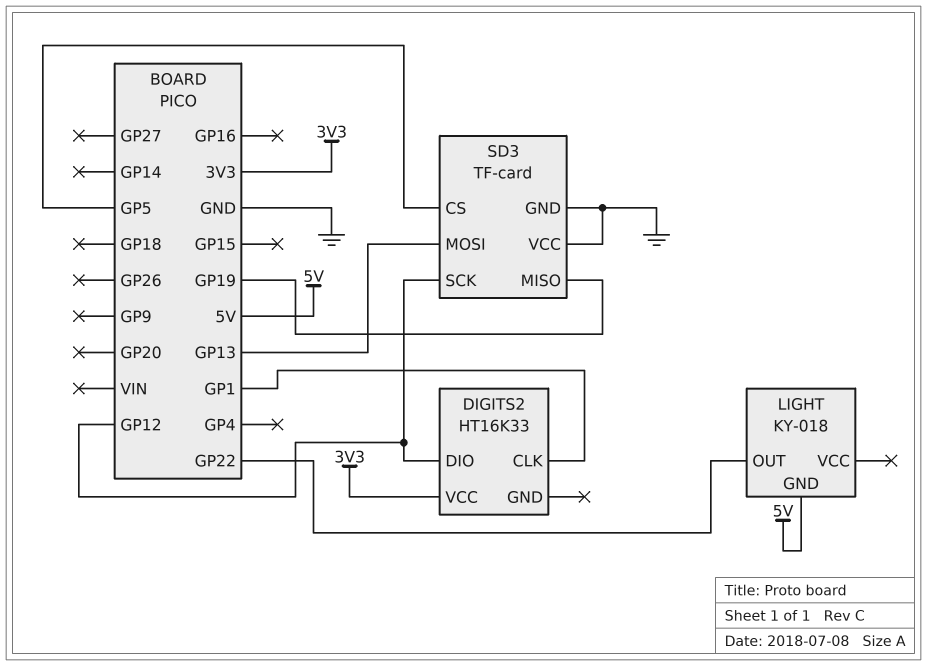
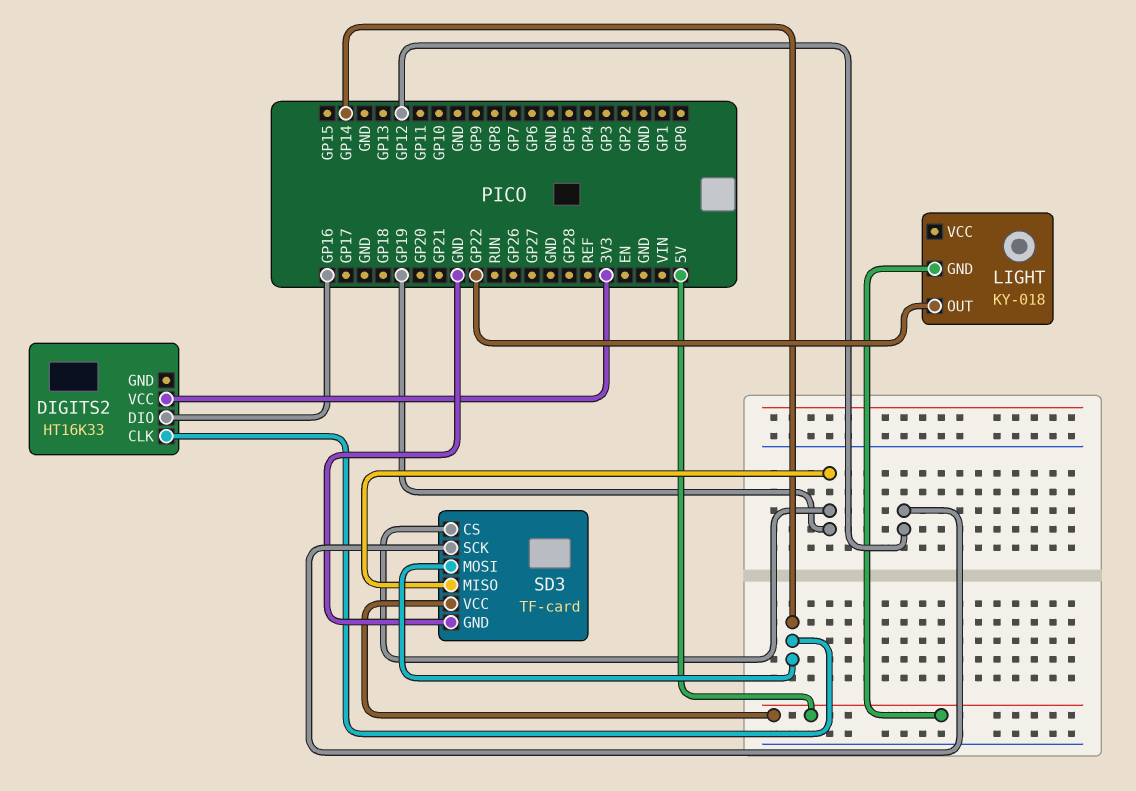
DIGITS2 pin CLK: GP1 -> GP14
DIGITS2 pin DIO: GP12 -> GP16
SD3 pin CS: GP5 -> GP19
SD3 pin MOSI: GP13 -> GP14
SD3 pin VCC: GND -> 5V

